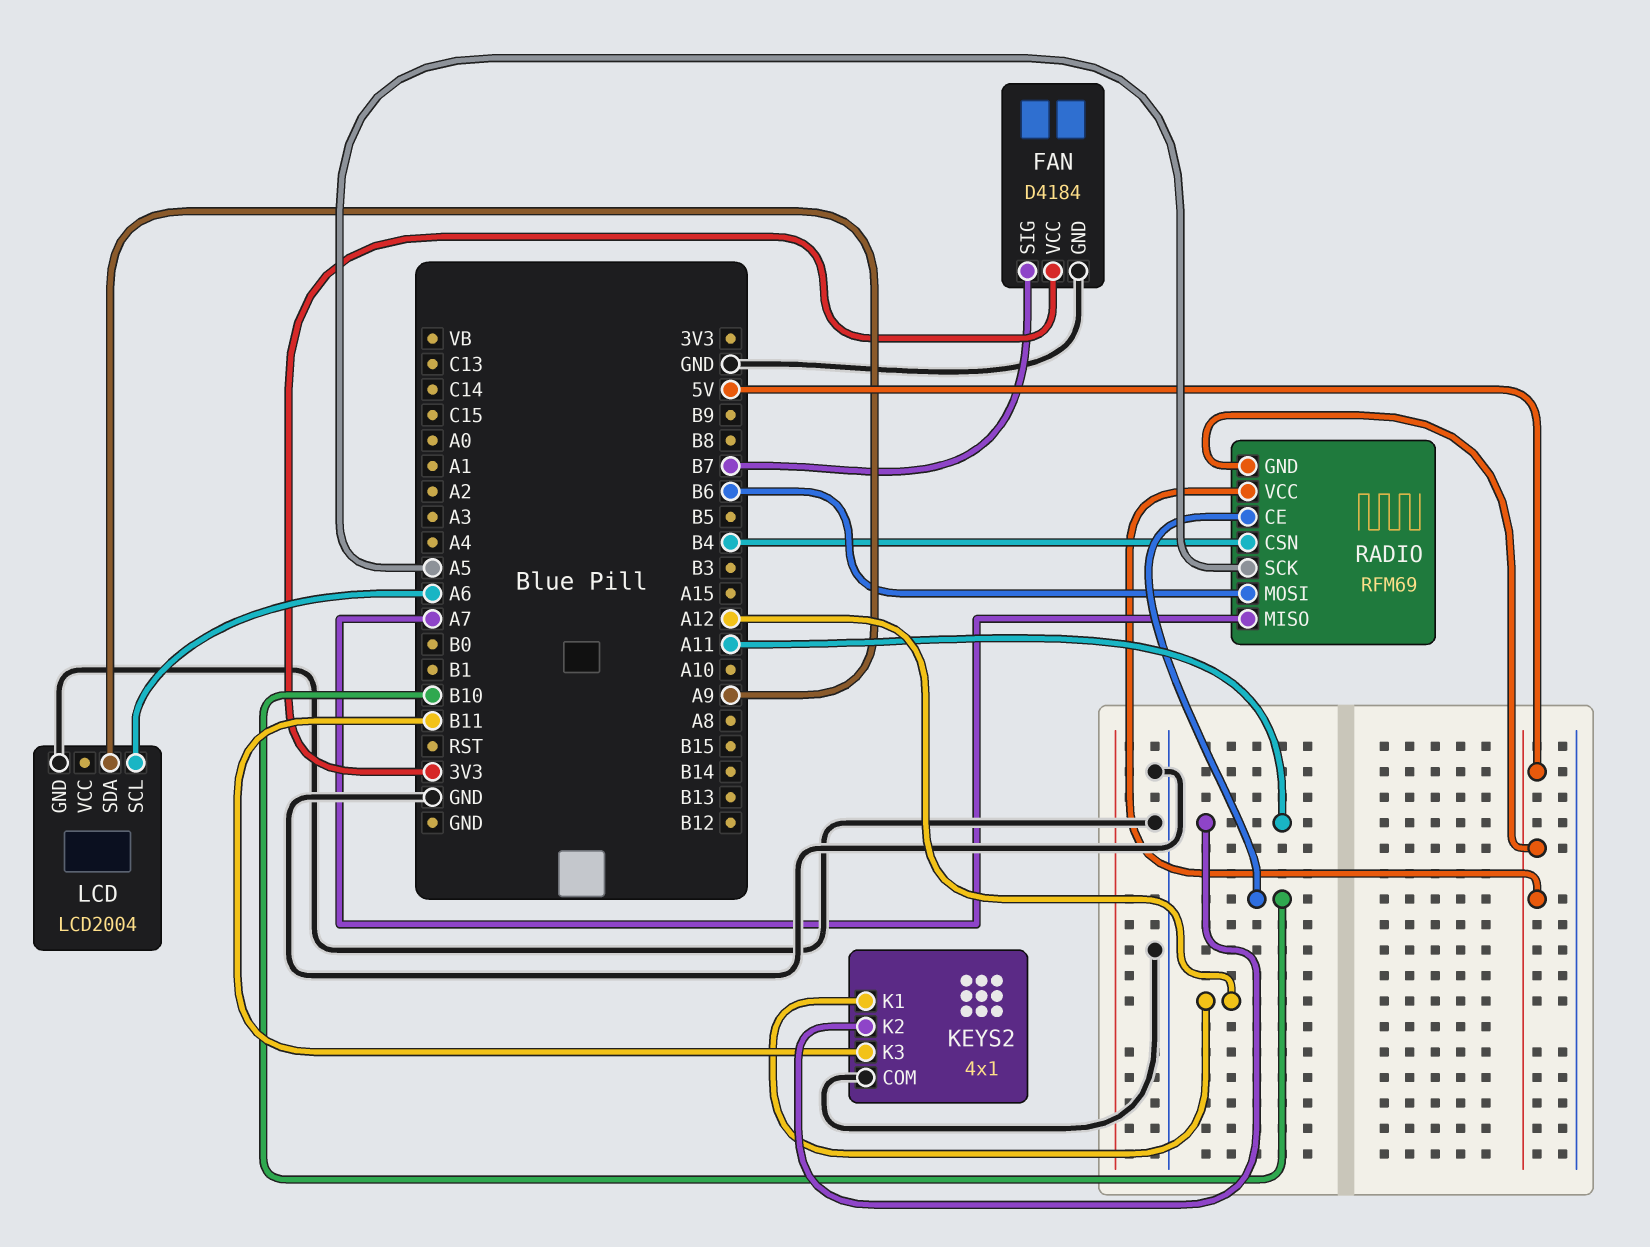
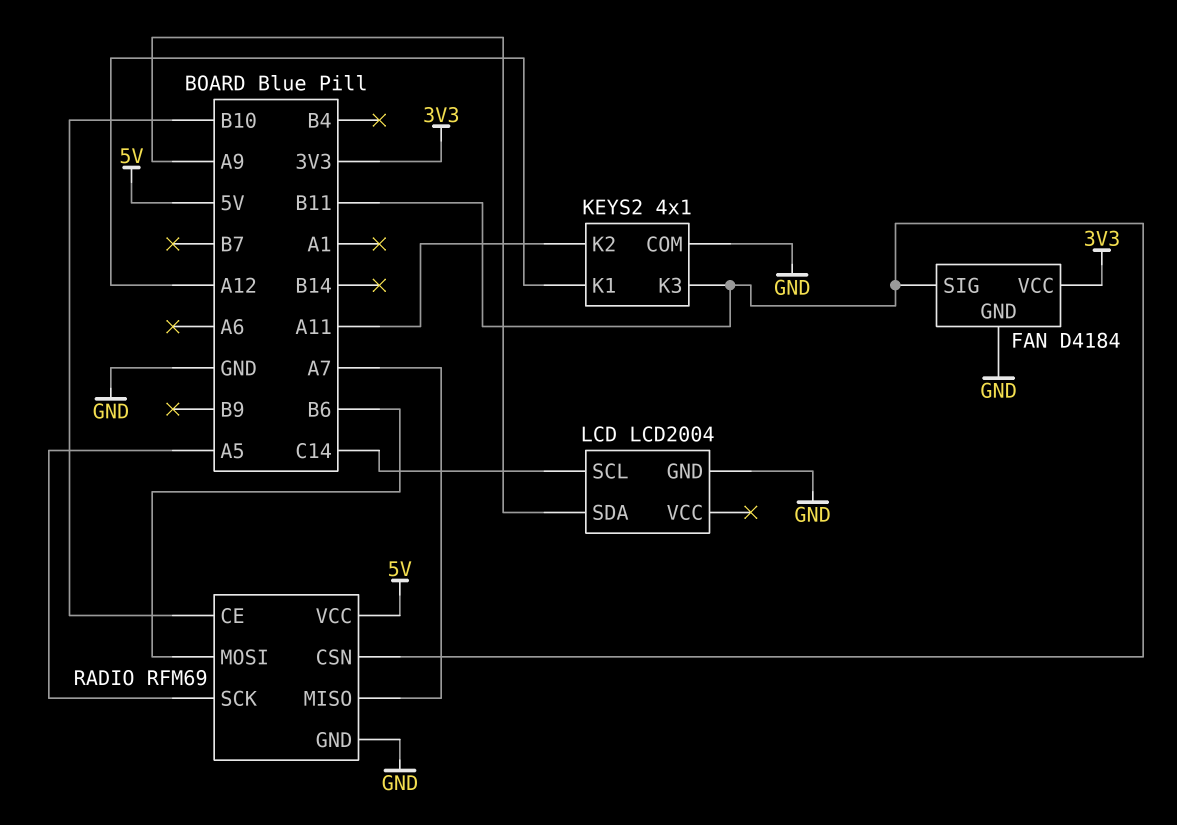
FAN pin SIG: B7 -> B11
LCD pin SCL: A6 -> C14
RADIO pin CSN: B4 -> B11
RADIO pin GND: 5V -> GND

